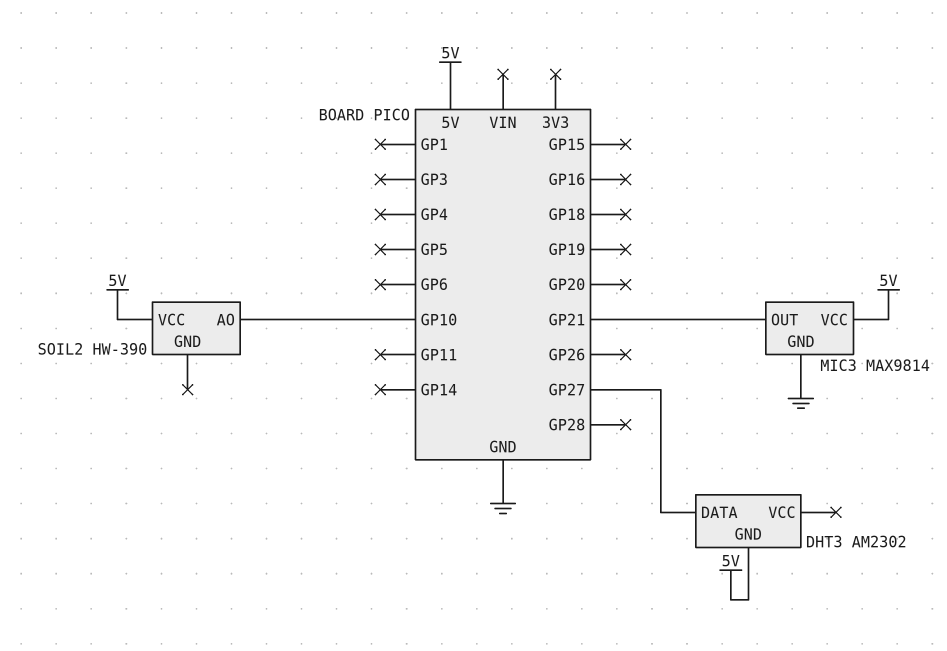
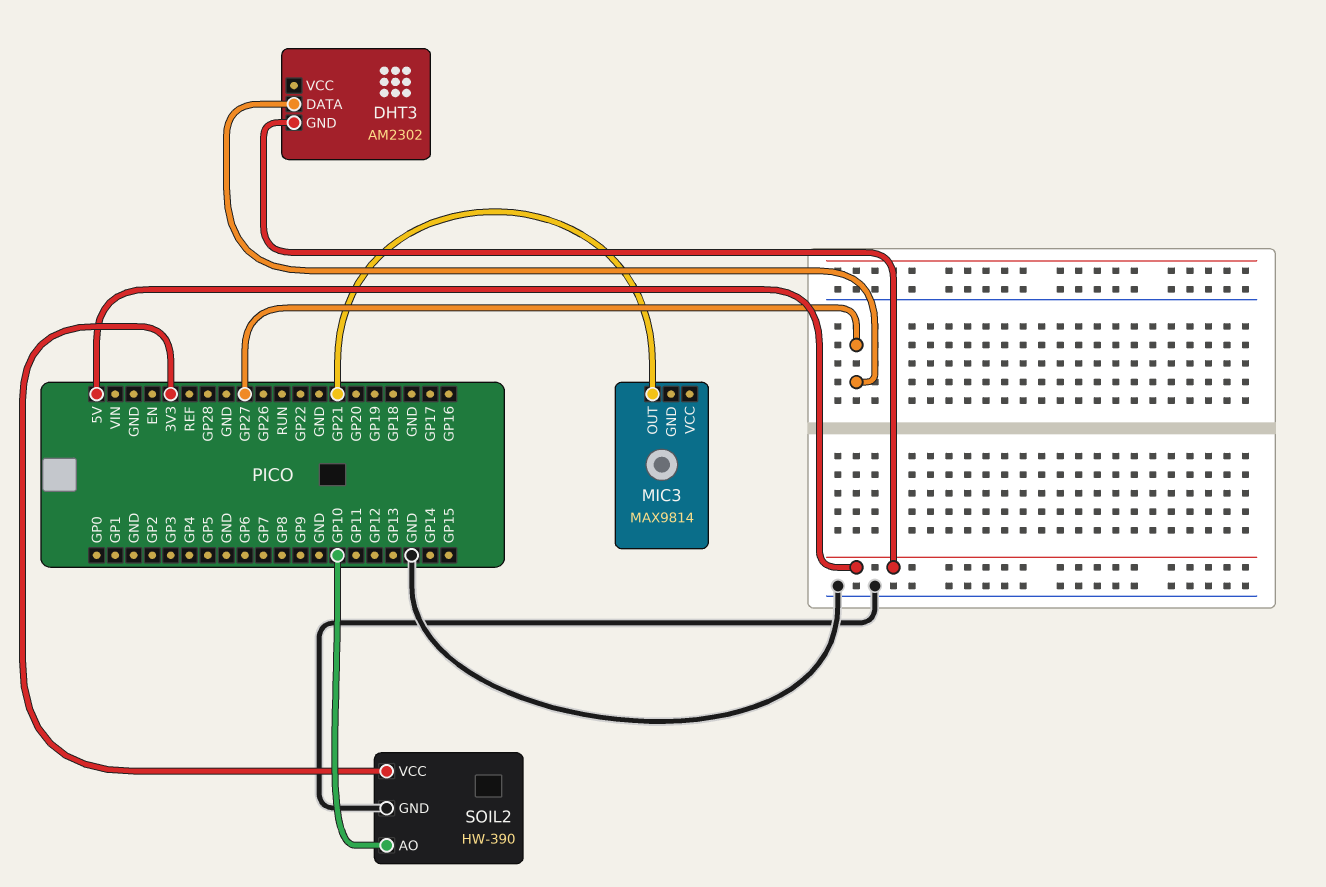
MIC3 pin GND: GND -> none
MIC3 pin VCC: 5V -> none
SOIL2 pin GND: none -> GND
SOIL2 pin VCC: 5V -> 3V3

